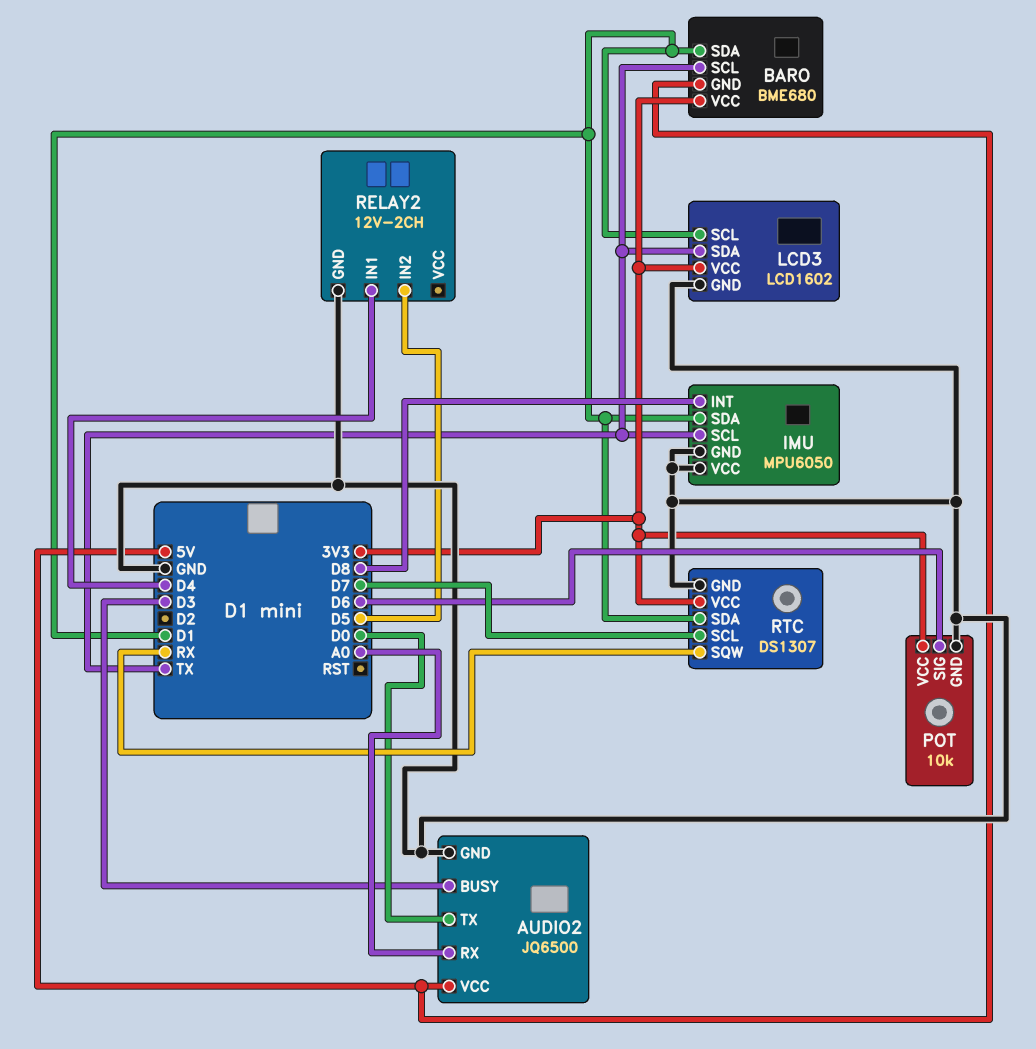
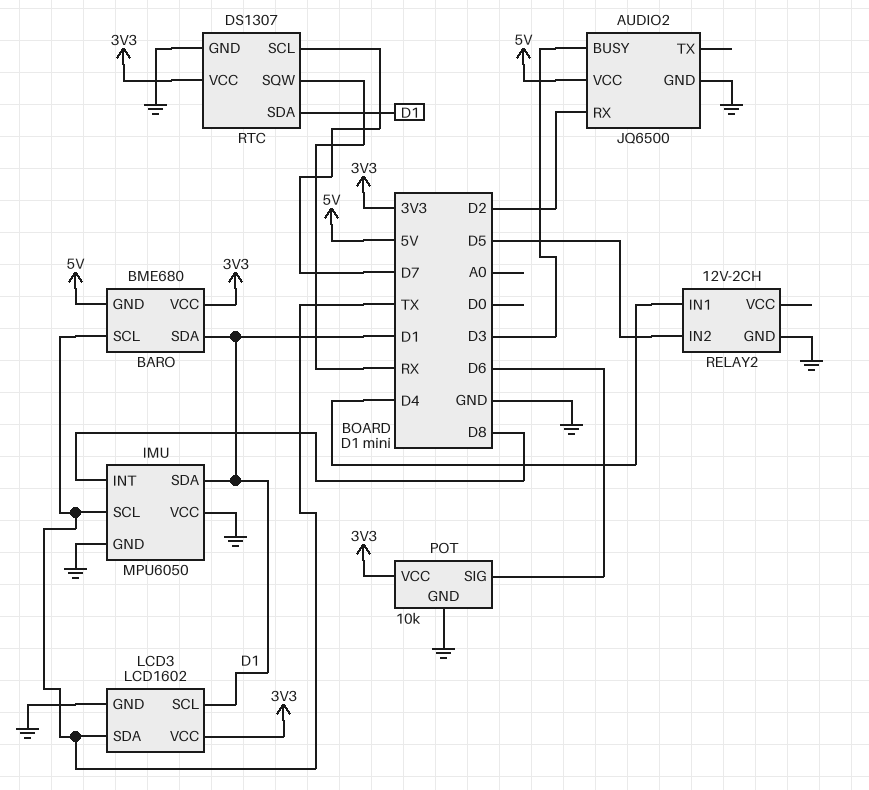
AUDIO2 pin RX: A0 -> D2
AUDIO2 pin TX: D0 -> none

